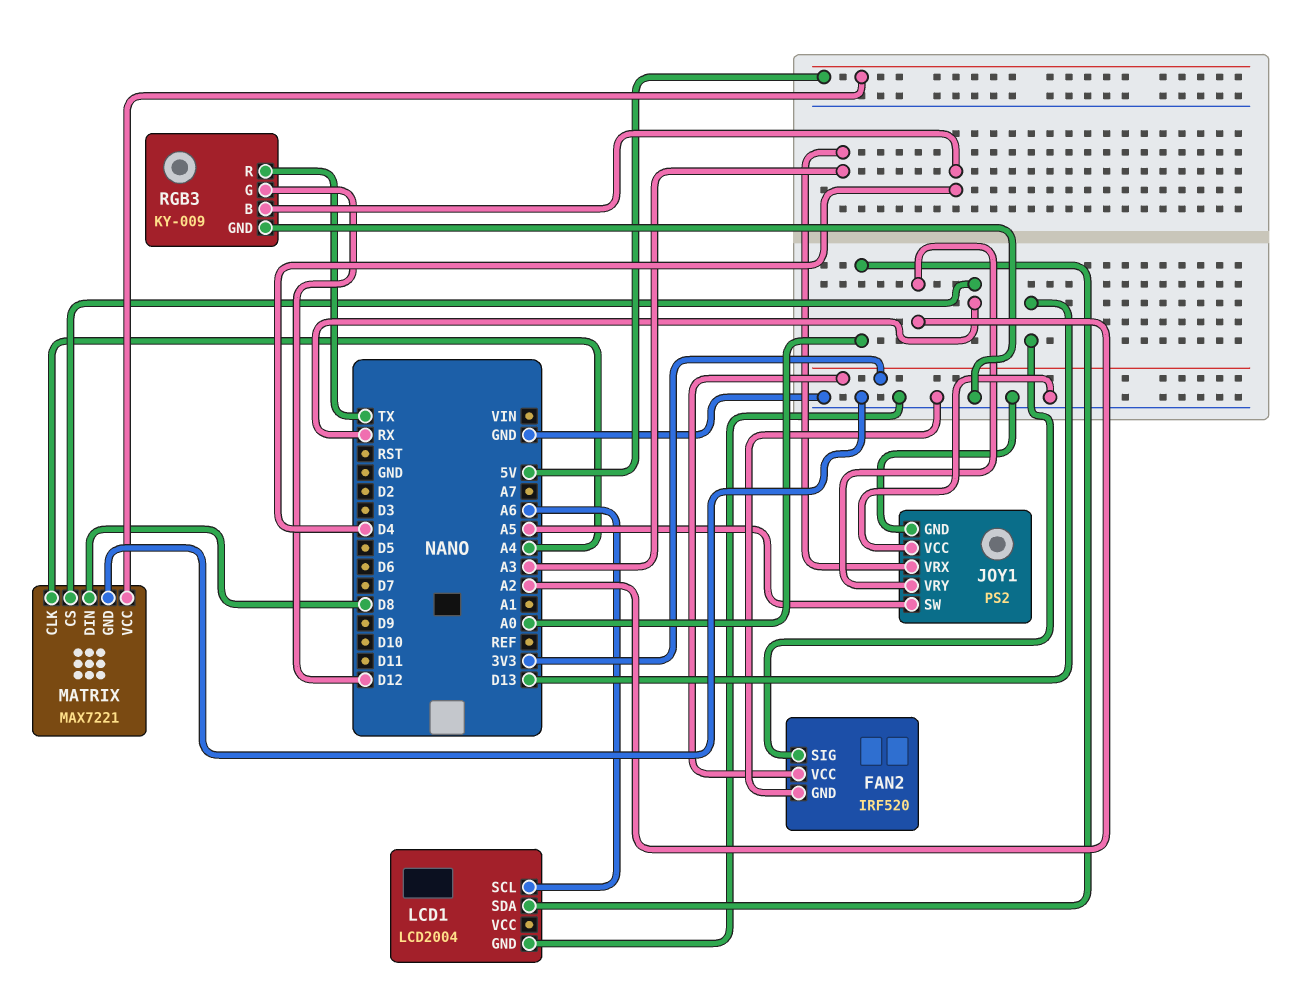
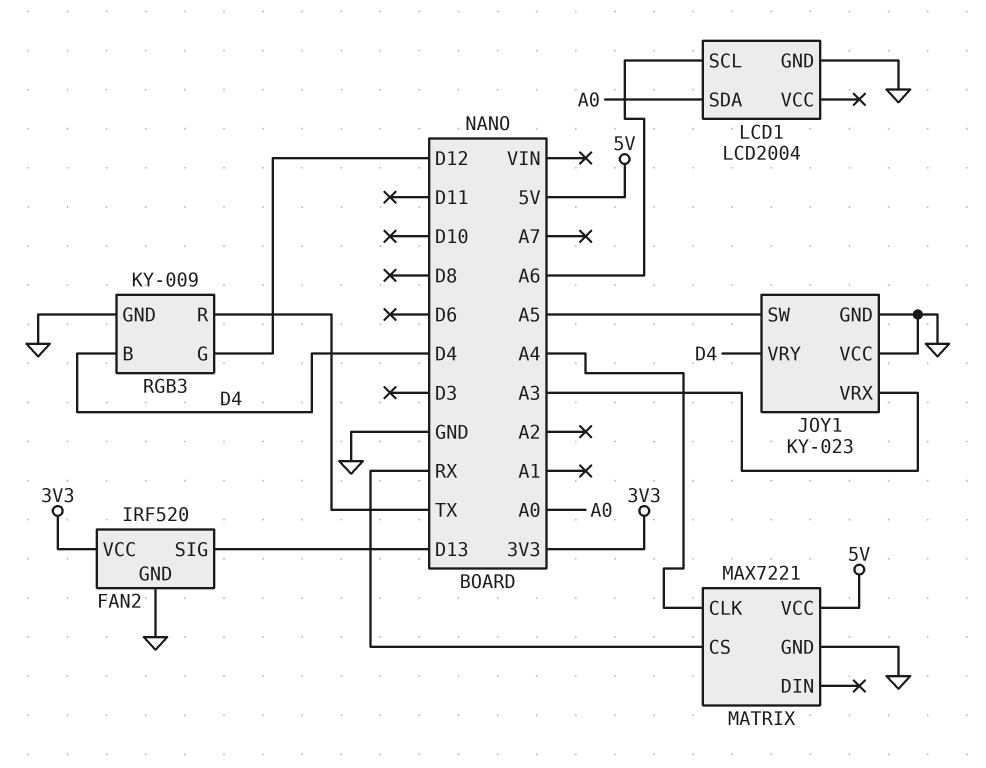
JOY1: PS2 -> KY-023
JOY1 pin VRY: A2 -> D4
MATRIX pin DIN: D8 -> none

